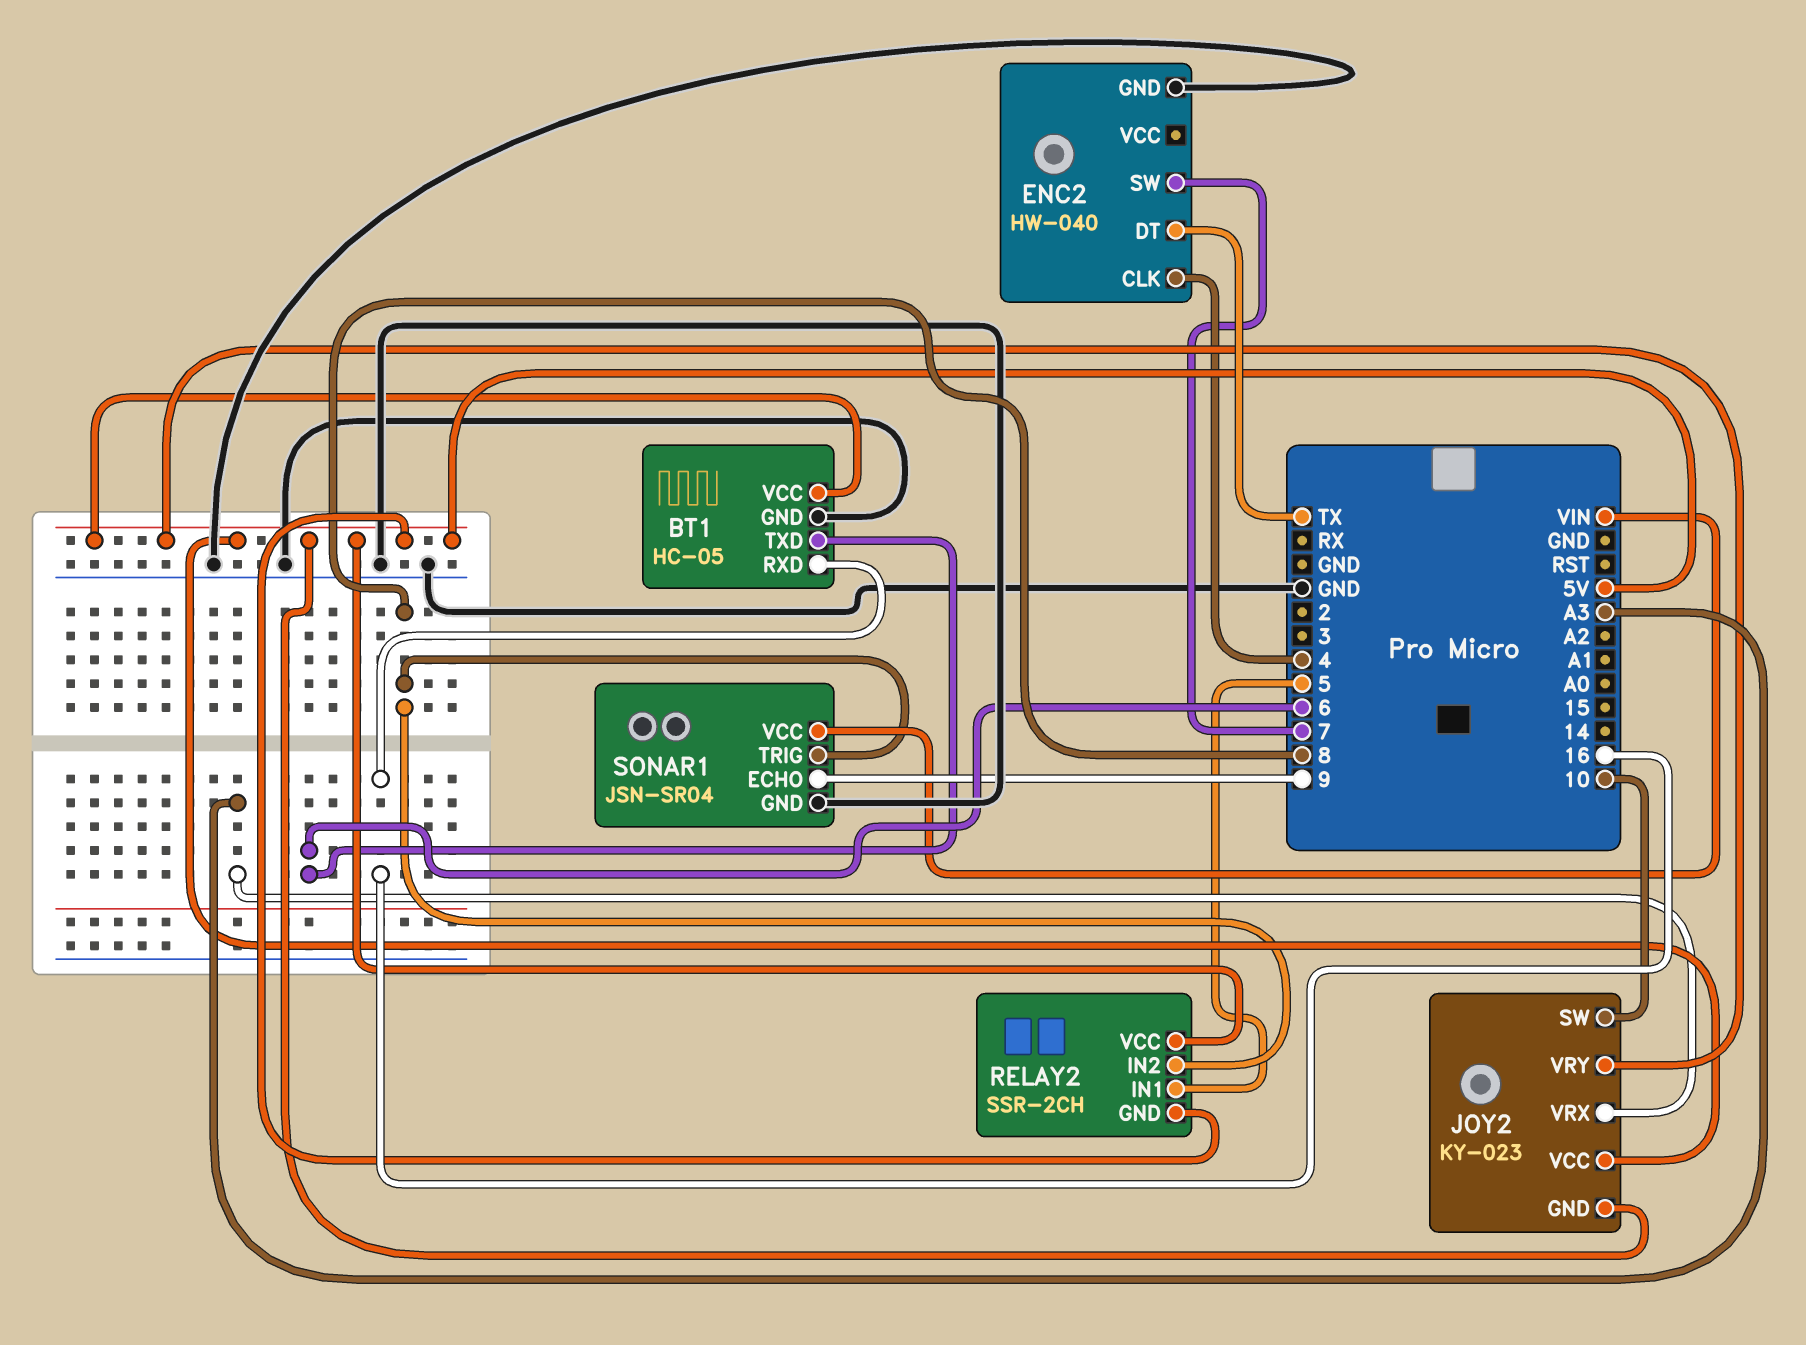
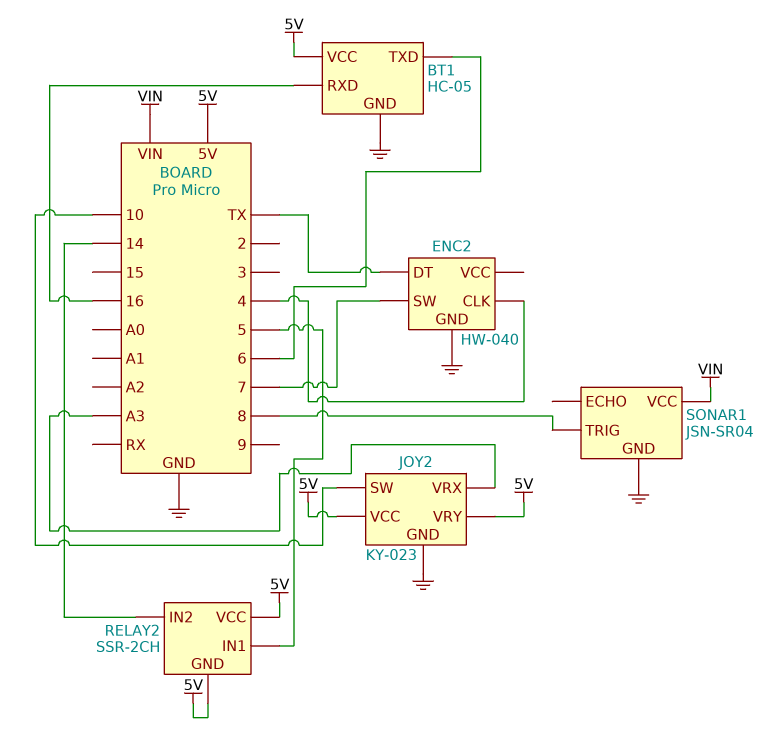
JOY2 pin GND: 5V -> GND
RELAY2 pin IN2: 8 -> 14
SONAR1 pin ECHO: 9 -> none

